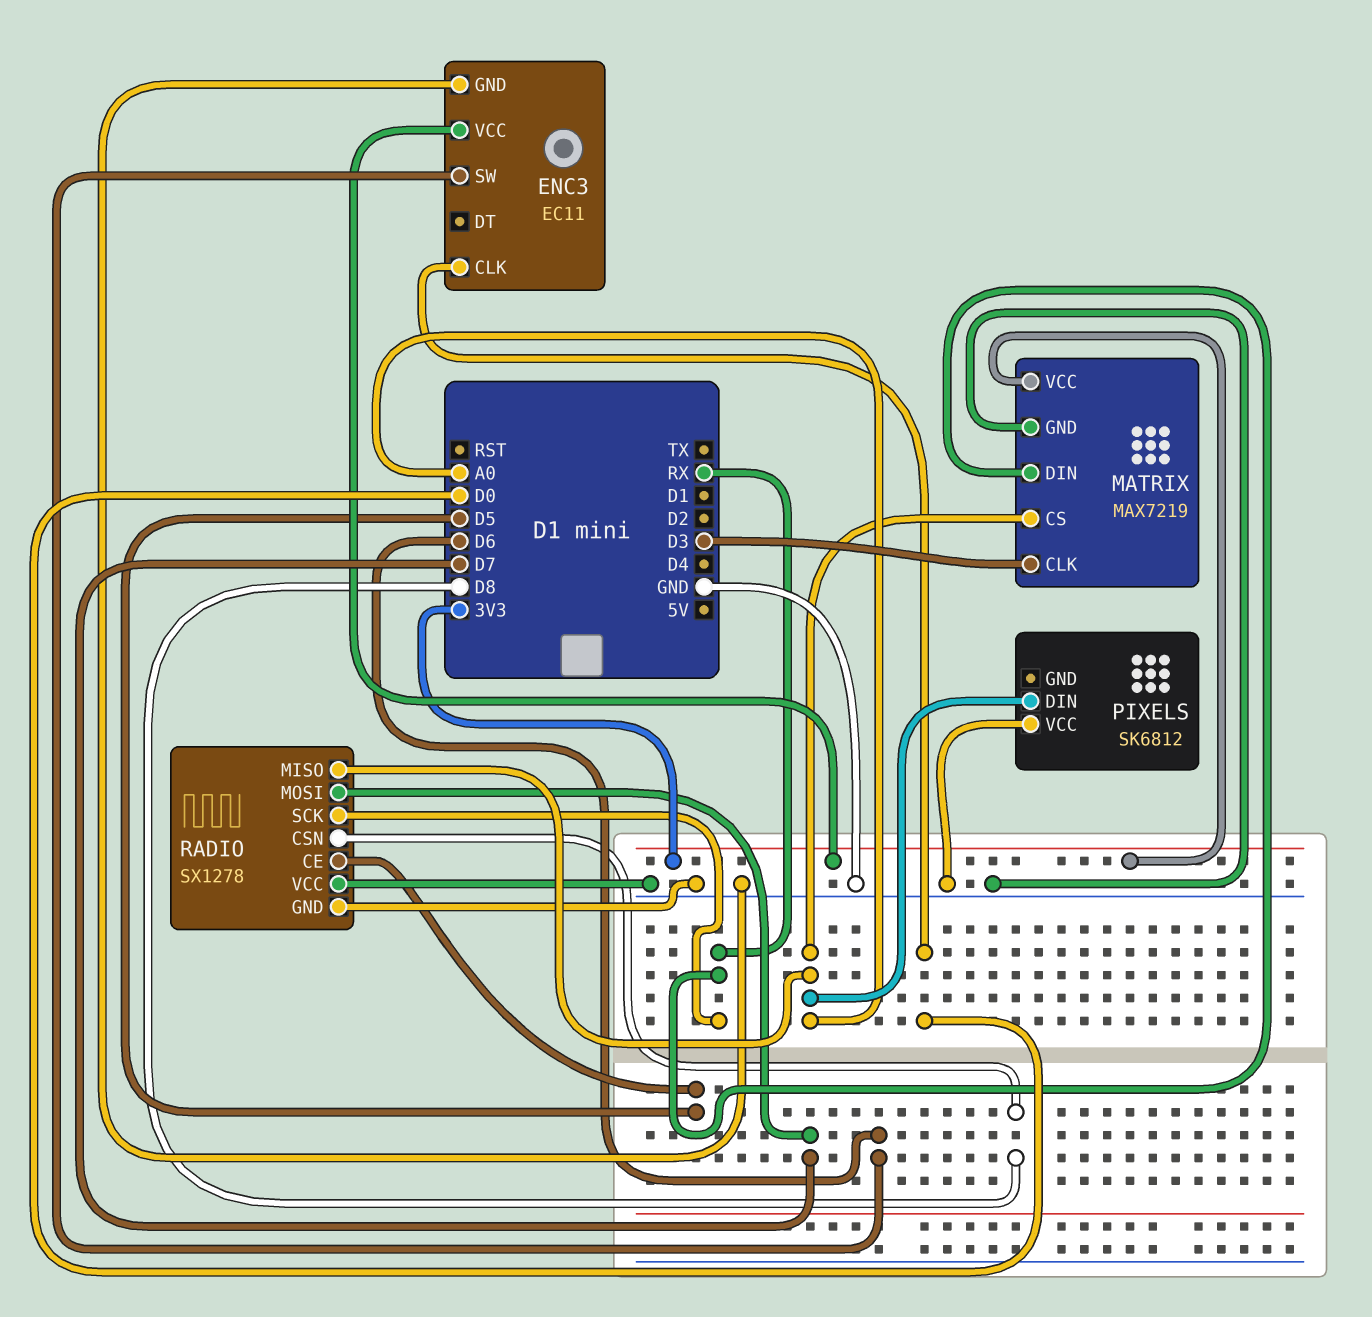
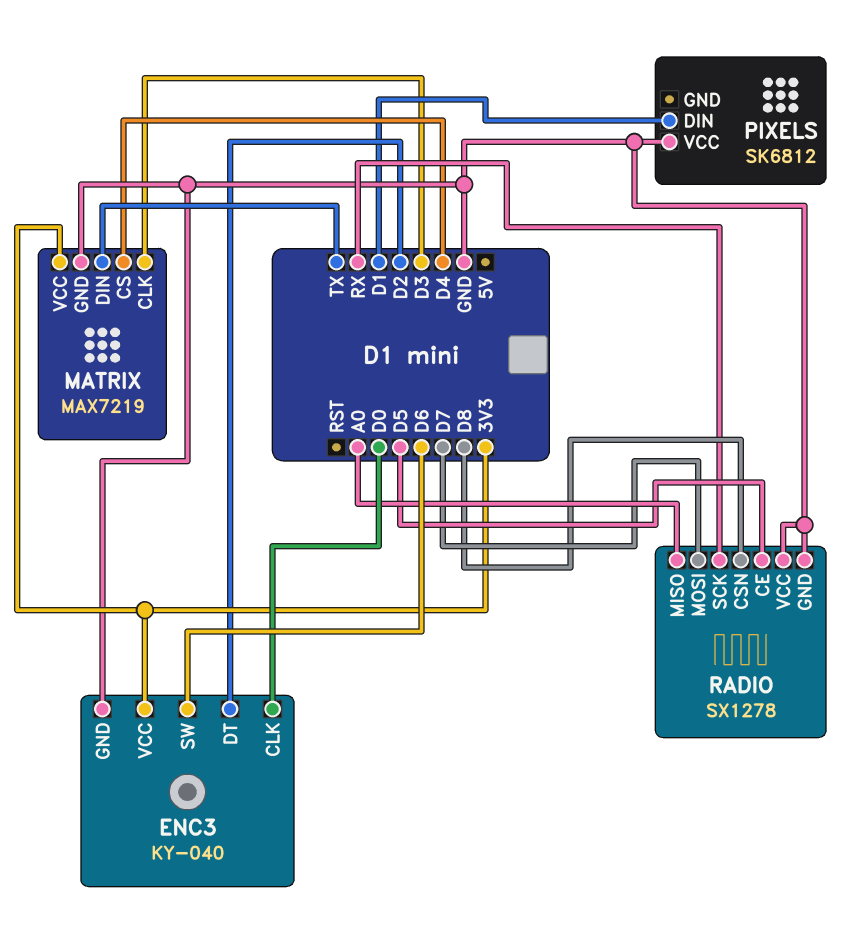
ENC3: EC11 -> KY-040
ENC3 pin DT: none -> D2
MATRIX pin CS: A0 -> D4
MATRIX pin DIN: RX -> TX
PIXELS pin DIN: A0 -> D1

